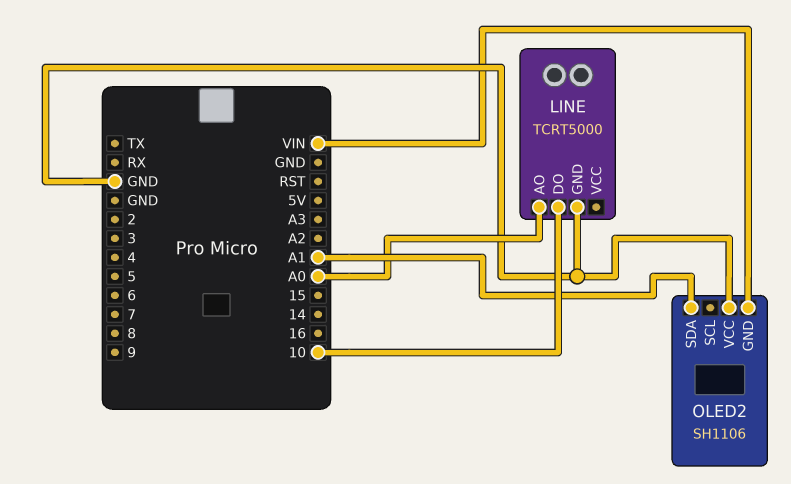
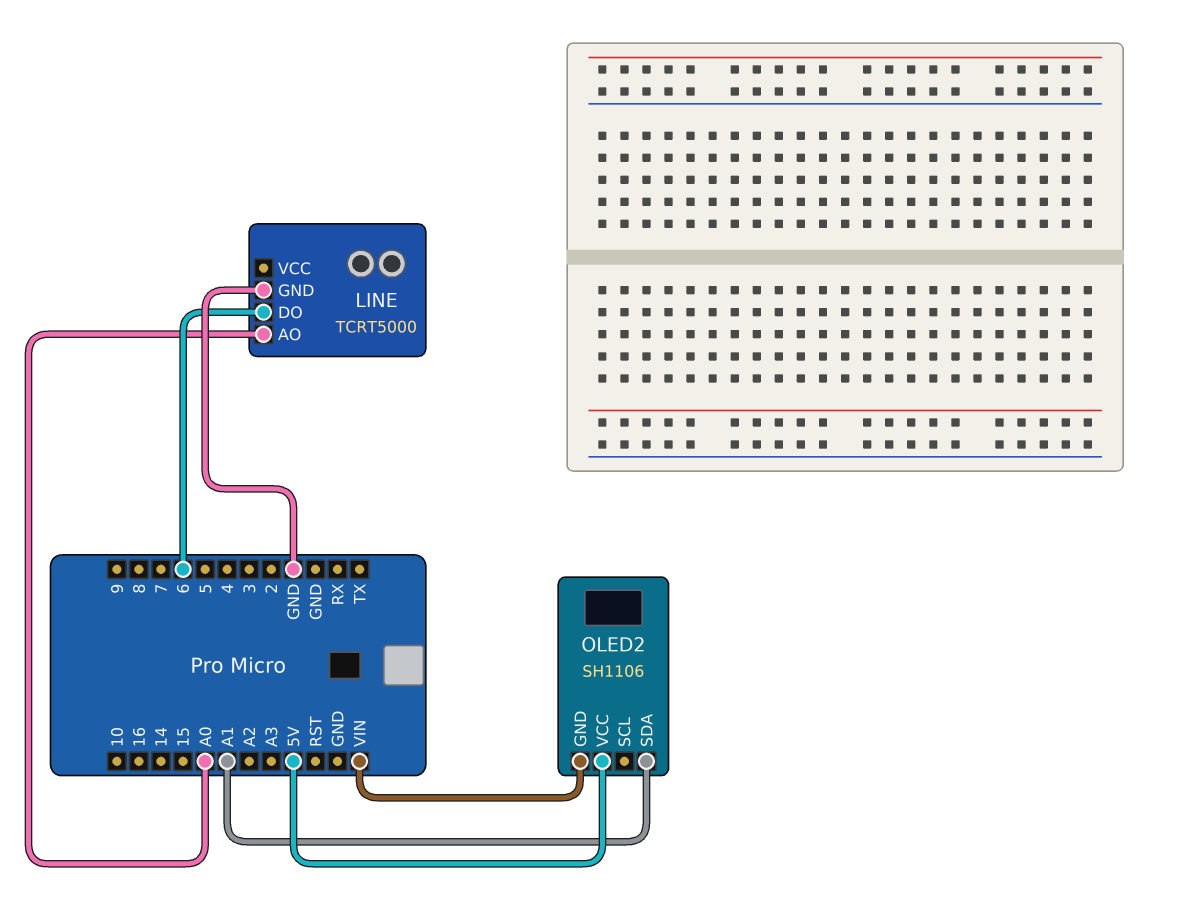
LINE pin DO: 10 -> 6
OLED2 pin VCC: GND -> 5V

